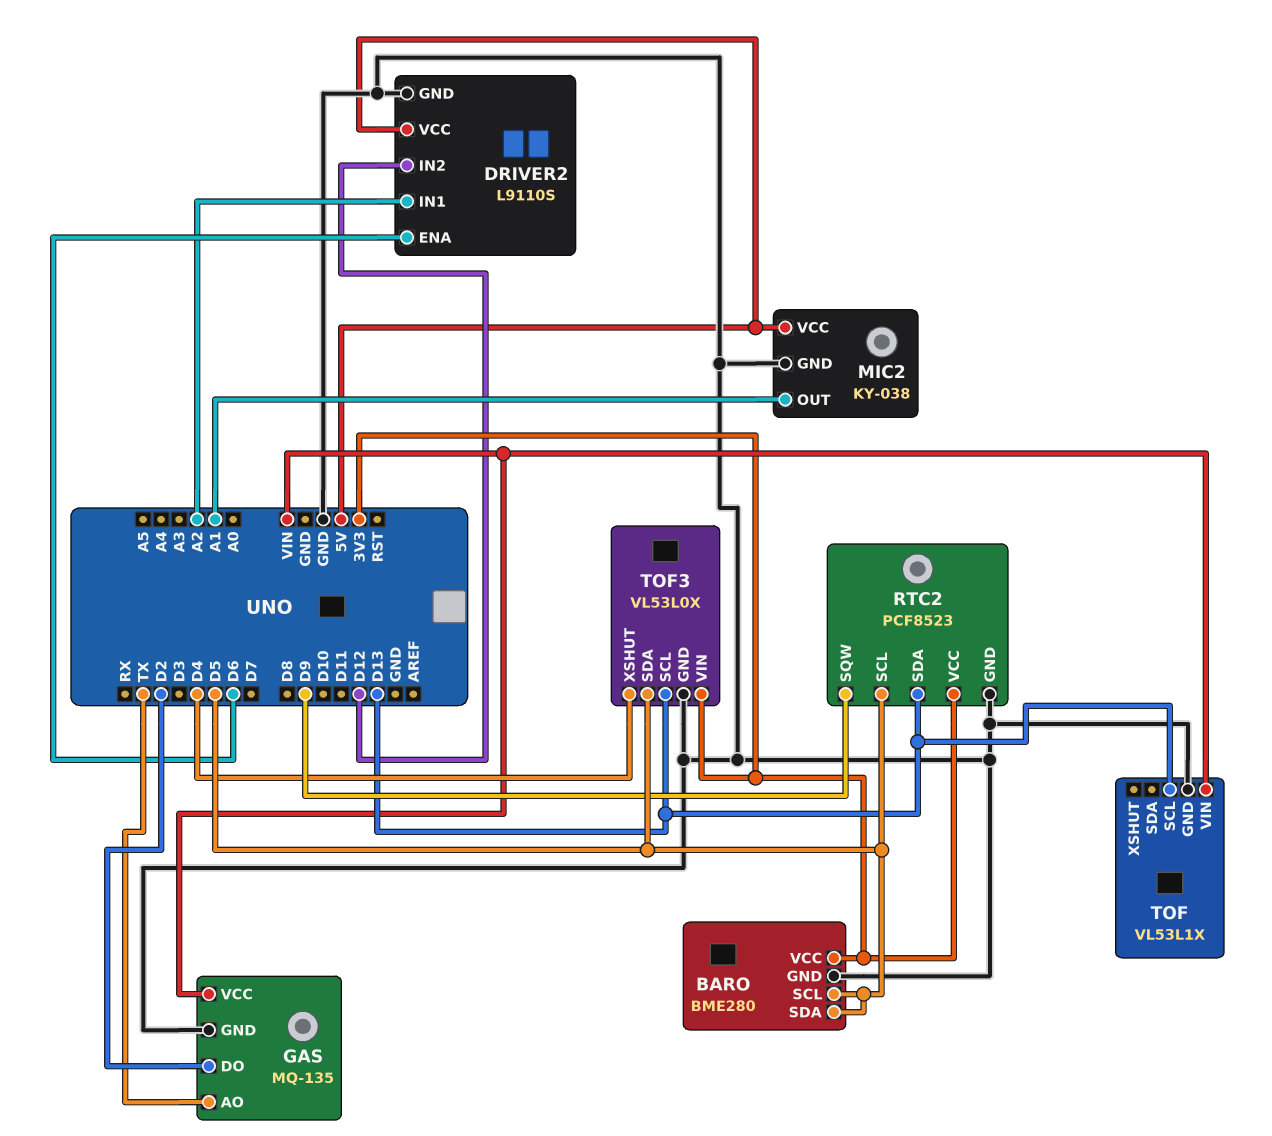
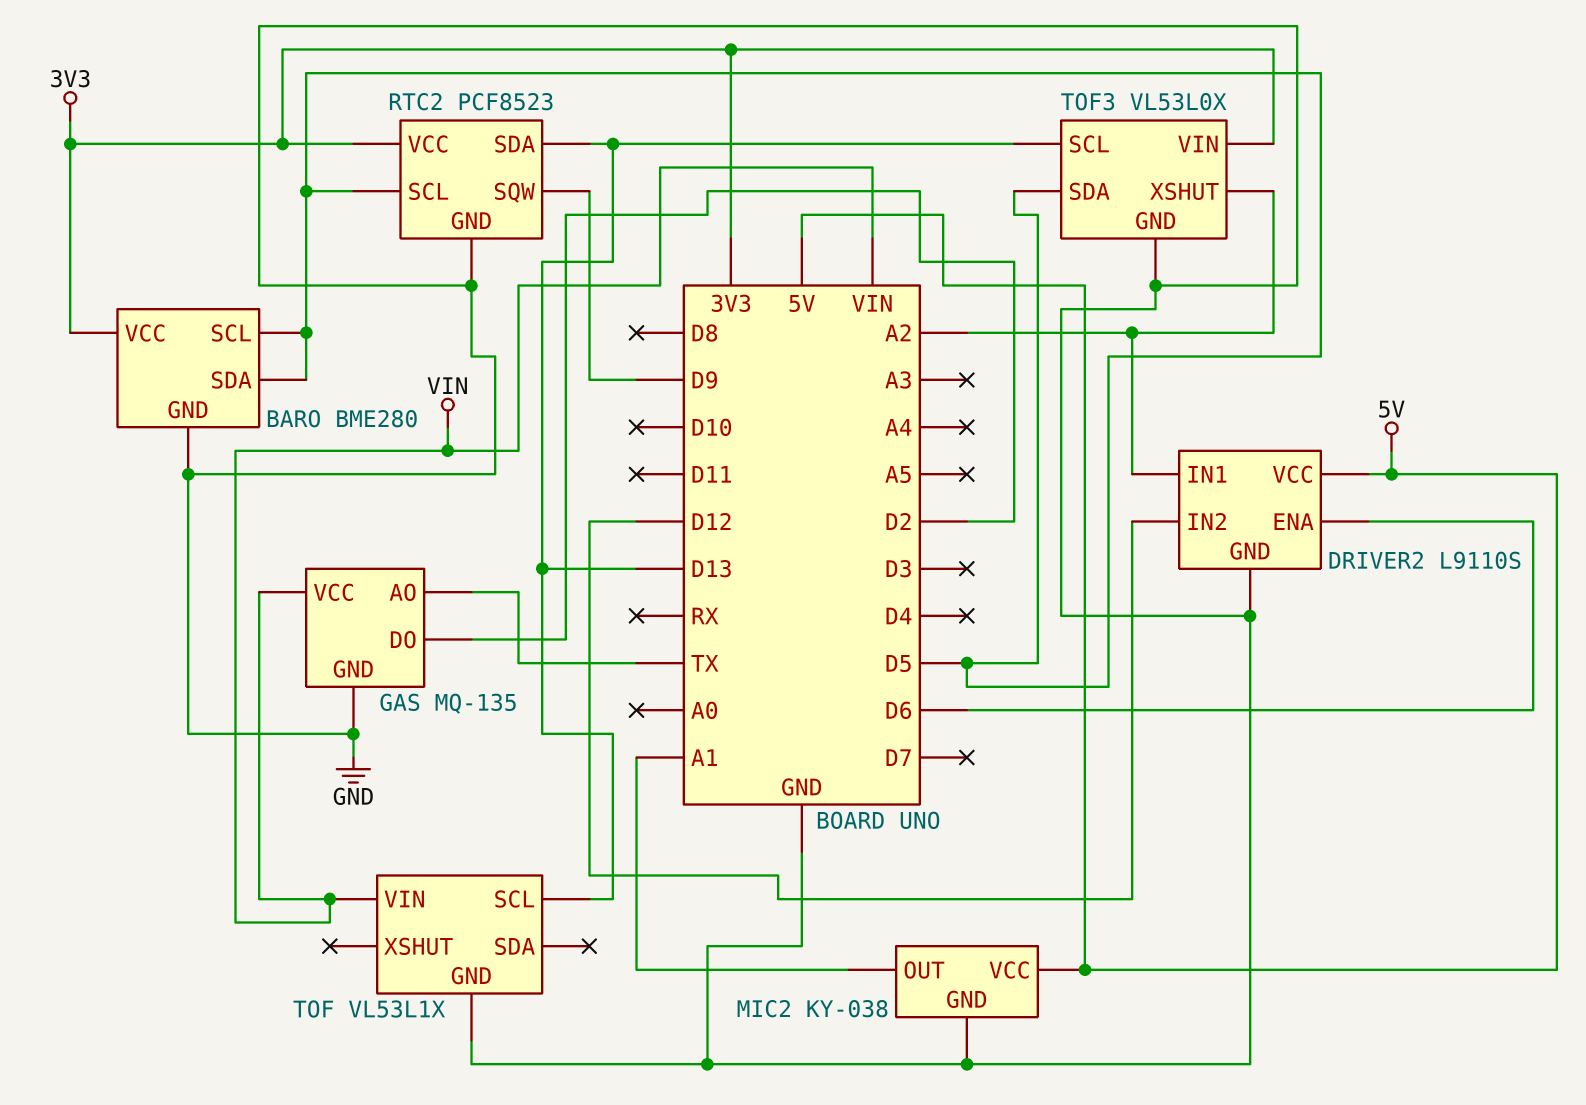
TOF3 pin XSHUT: D4 -> A2

